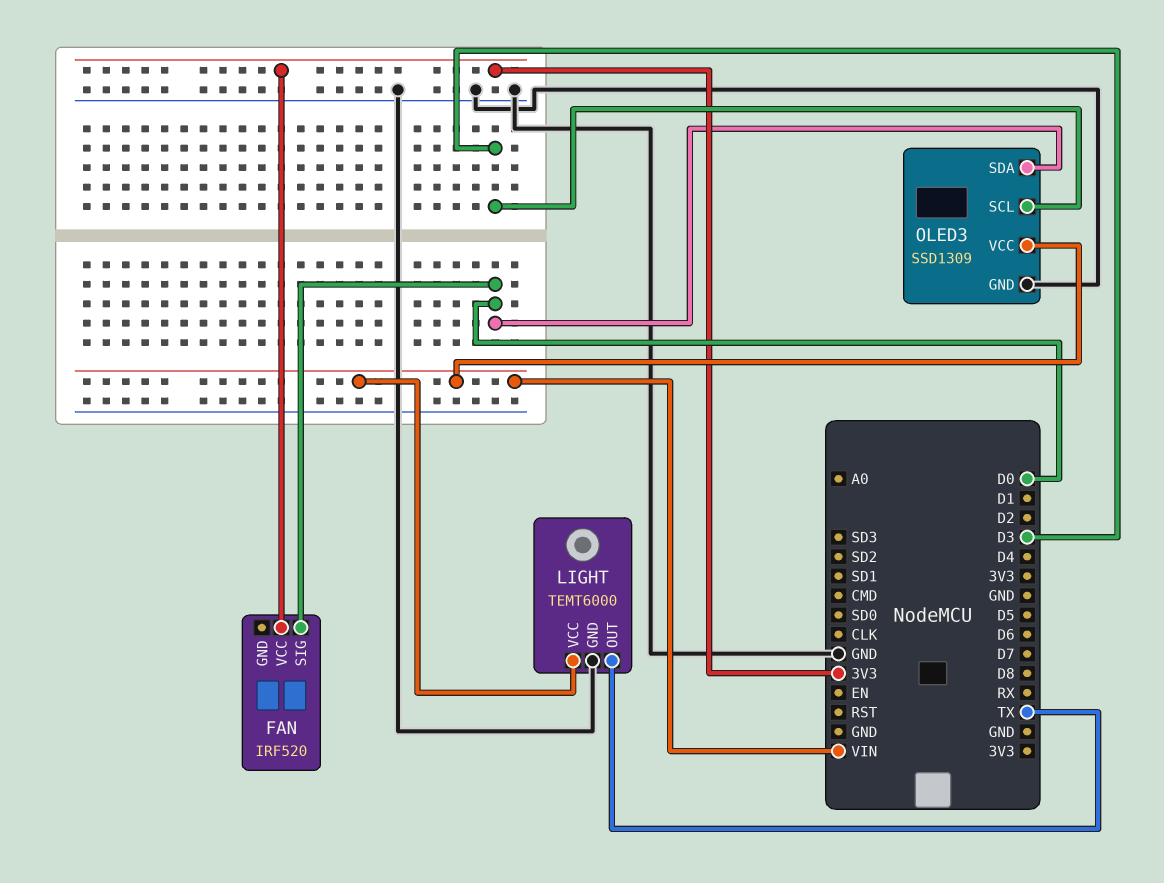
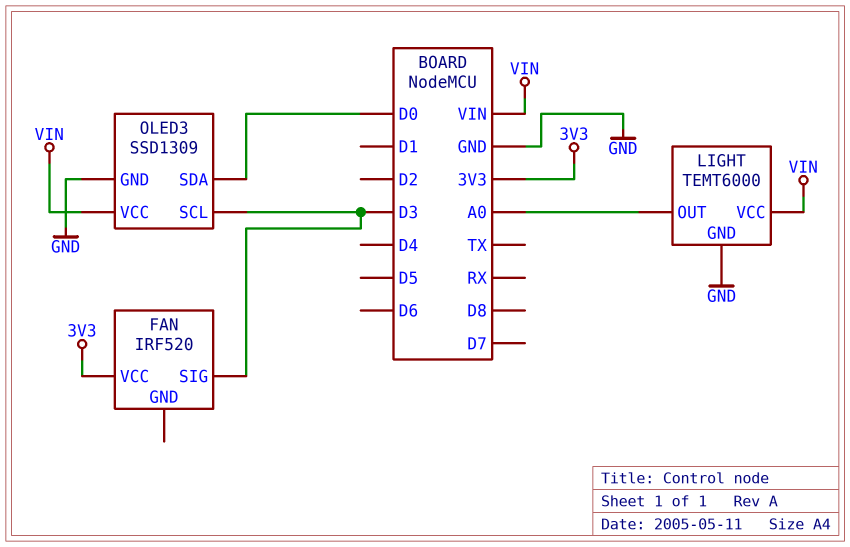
FAN pin SIG: D0 -> D3
LIGHT pin OUT: TX -> A0

